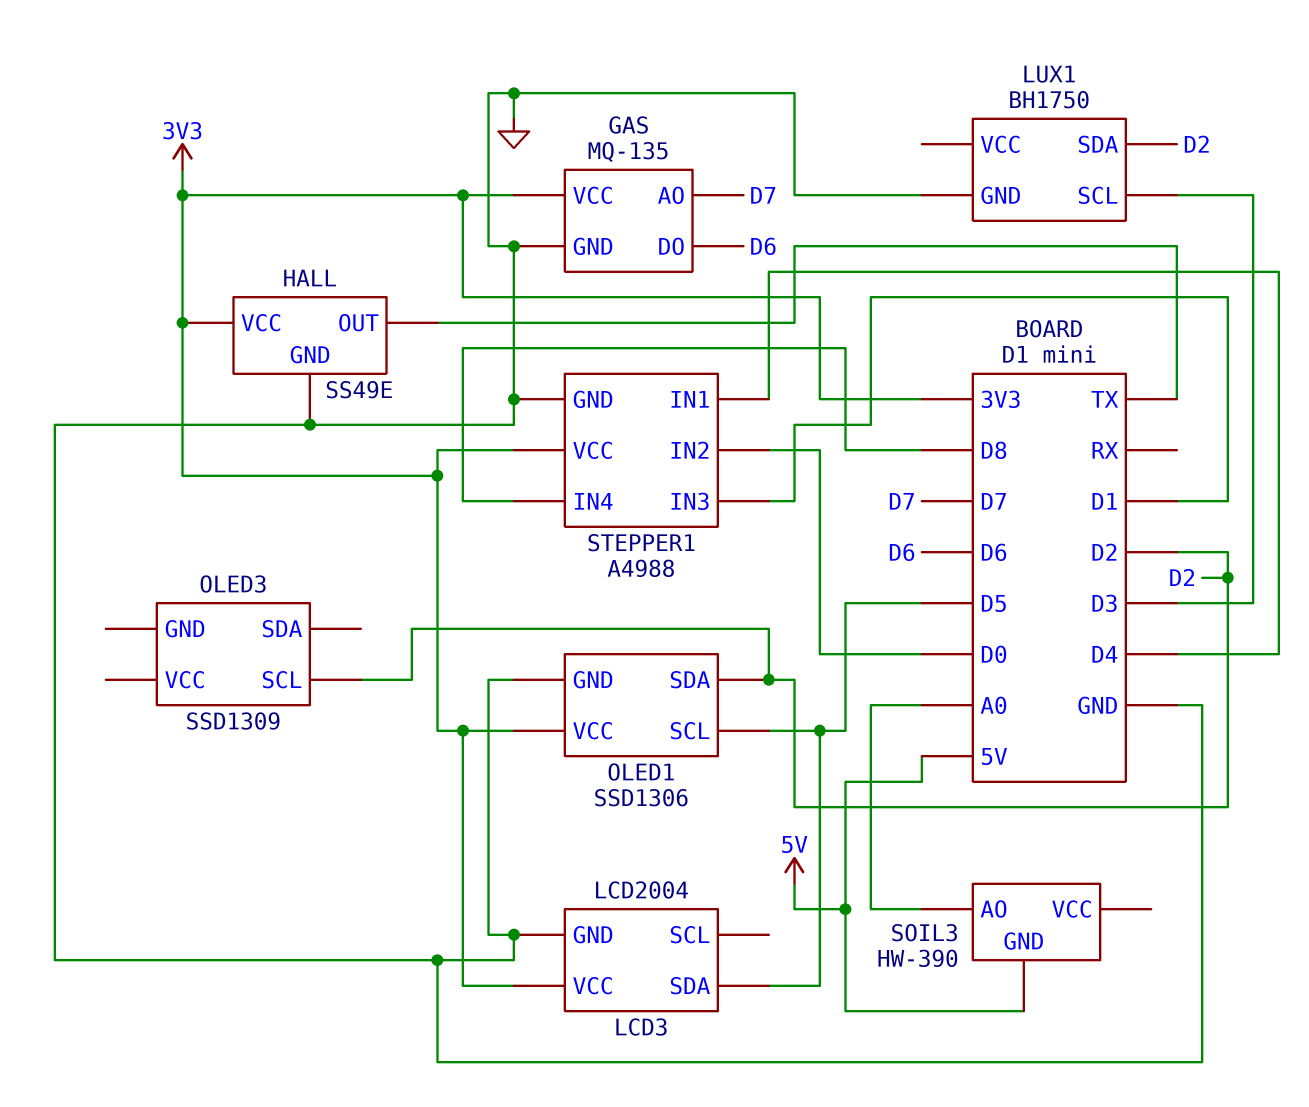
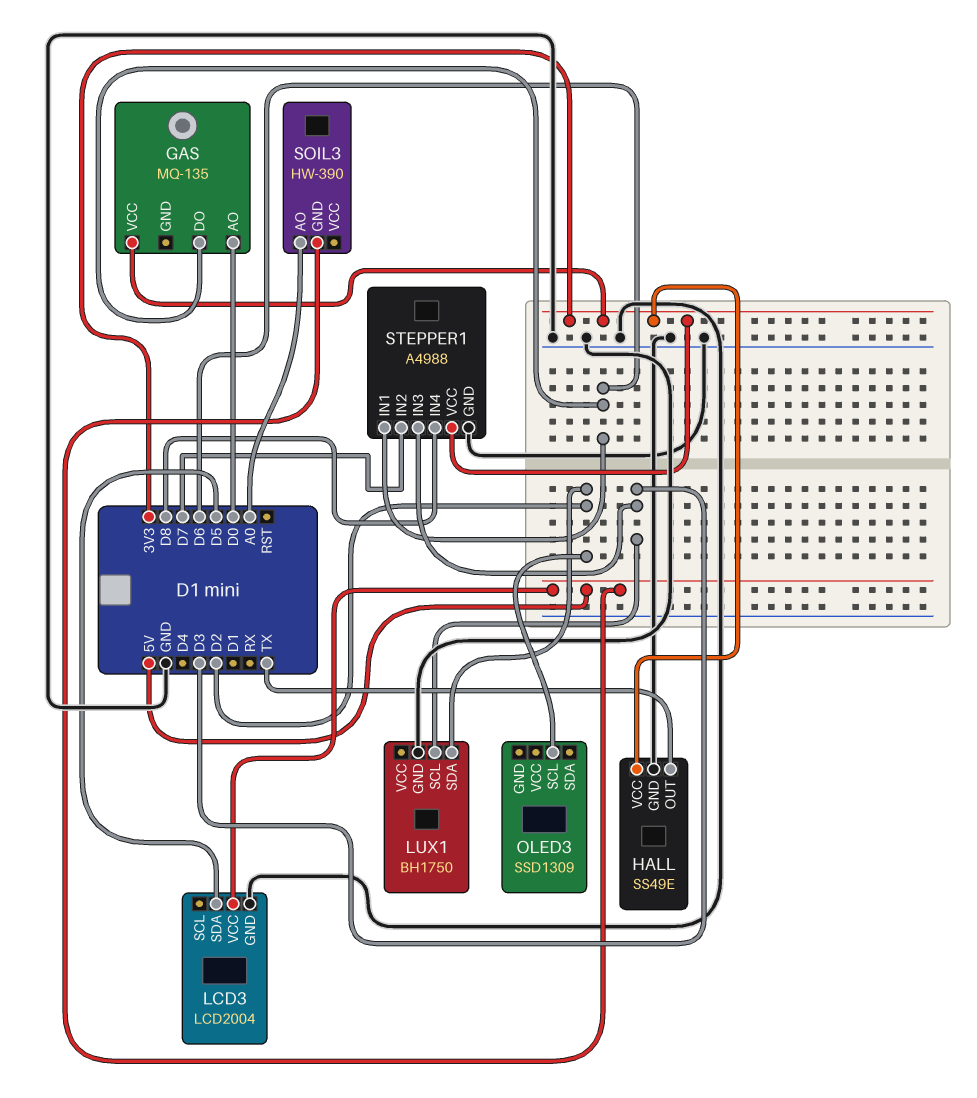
GAS pin AO: D7 -> D0
GAS pin GND: GND -> none
LCD3 pin VCC: 3V3 -> 5V
OLED1: SSD1306 -> none
OLED1 pin GND: GND -> none
OLED1 pin SCL: D5 -> none
OLED1 pin SDA: D2 -> none
OLED1 pin VCC: 3V3 -> none
STEPPER1 pin IN1: D4 -> D6
STEPPER1 pin IN2: D0 -> D7
STEPPER1 pin IN3: D1 -> D3

